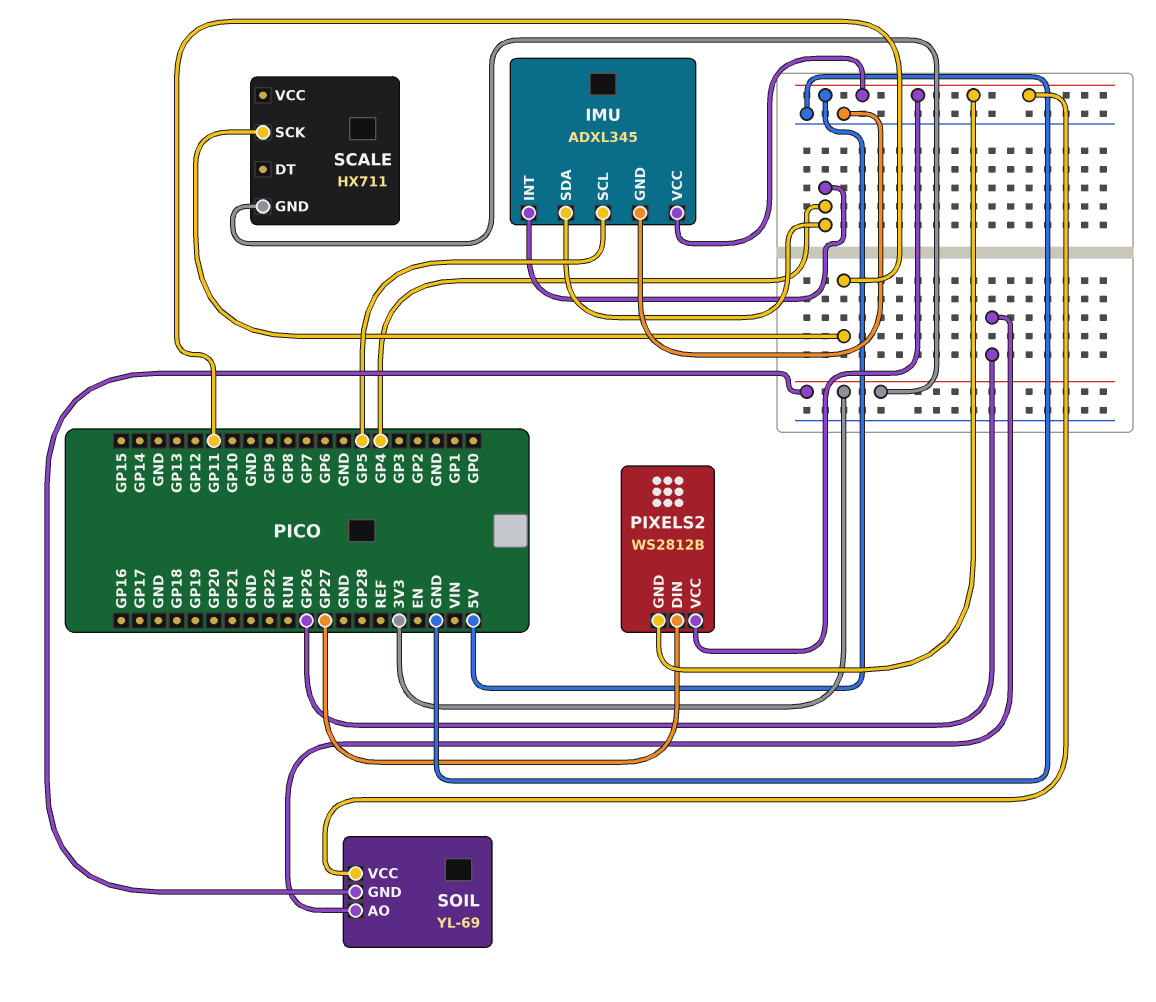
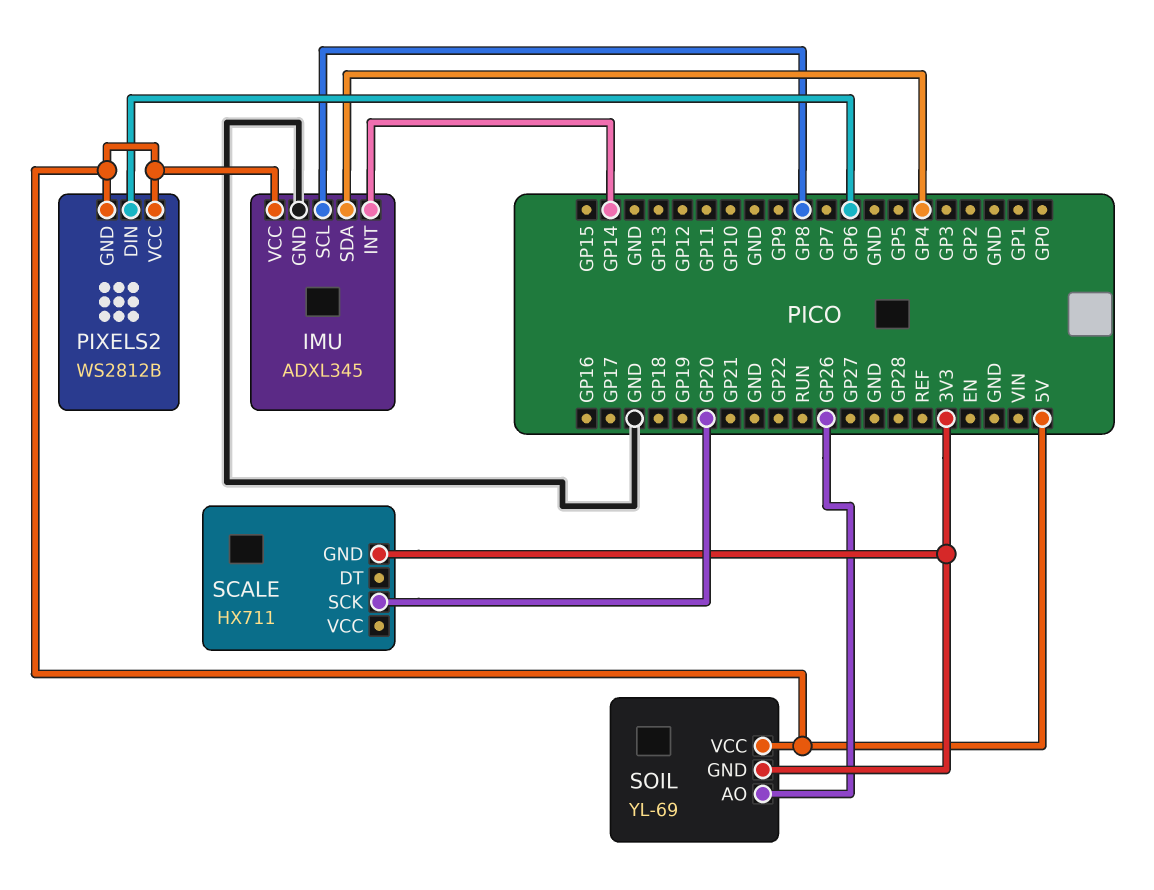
IMU pin INT: GP4 -> GP14
IMU pin SCL: GP5 -> GP8
PIXELS2 pin DIN: GP27 -> GP6
SCALE pin SCK: GP11 -> GP20

